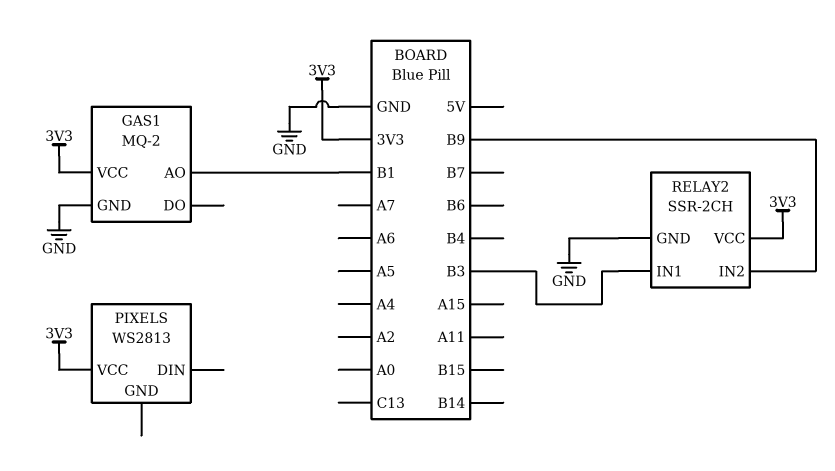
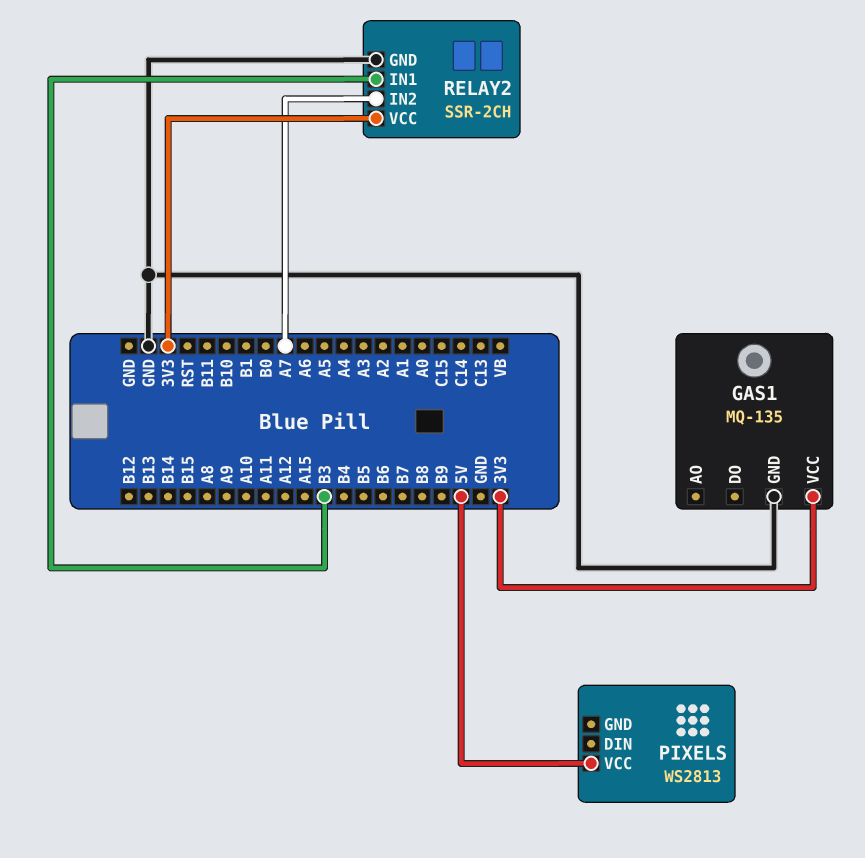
GAS1: MQ-2 -> MQ-135
GAS1 pin AO: B1 -> none
PIXELS pin VCC: 3V3 -> 5V
RELAY2 pin IN2: B9 -> A7

